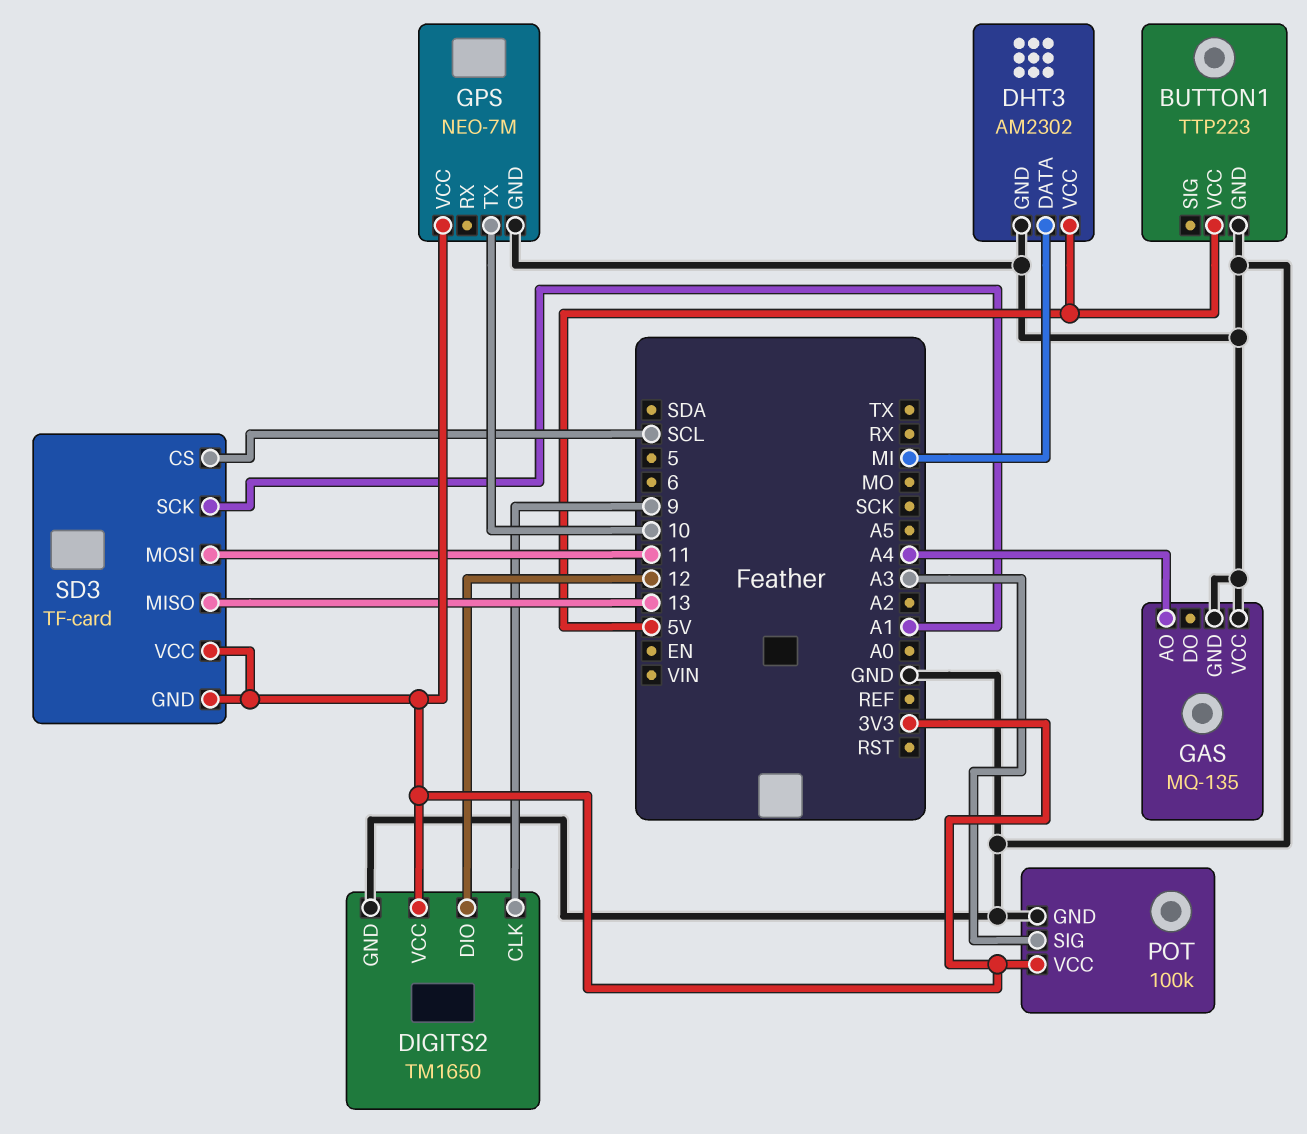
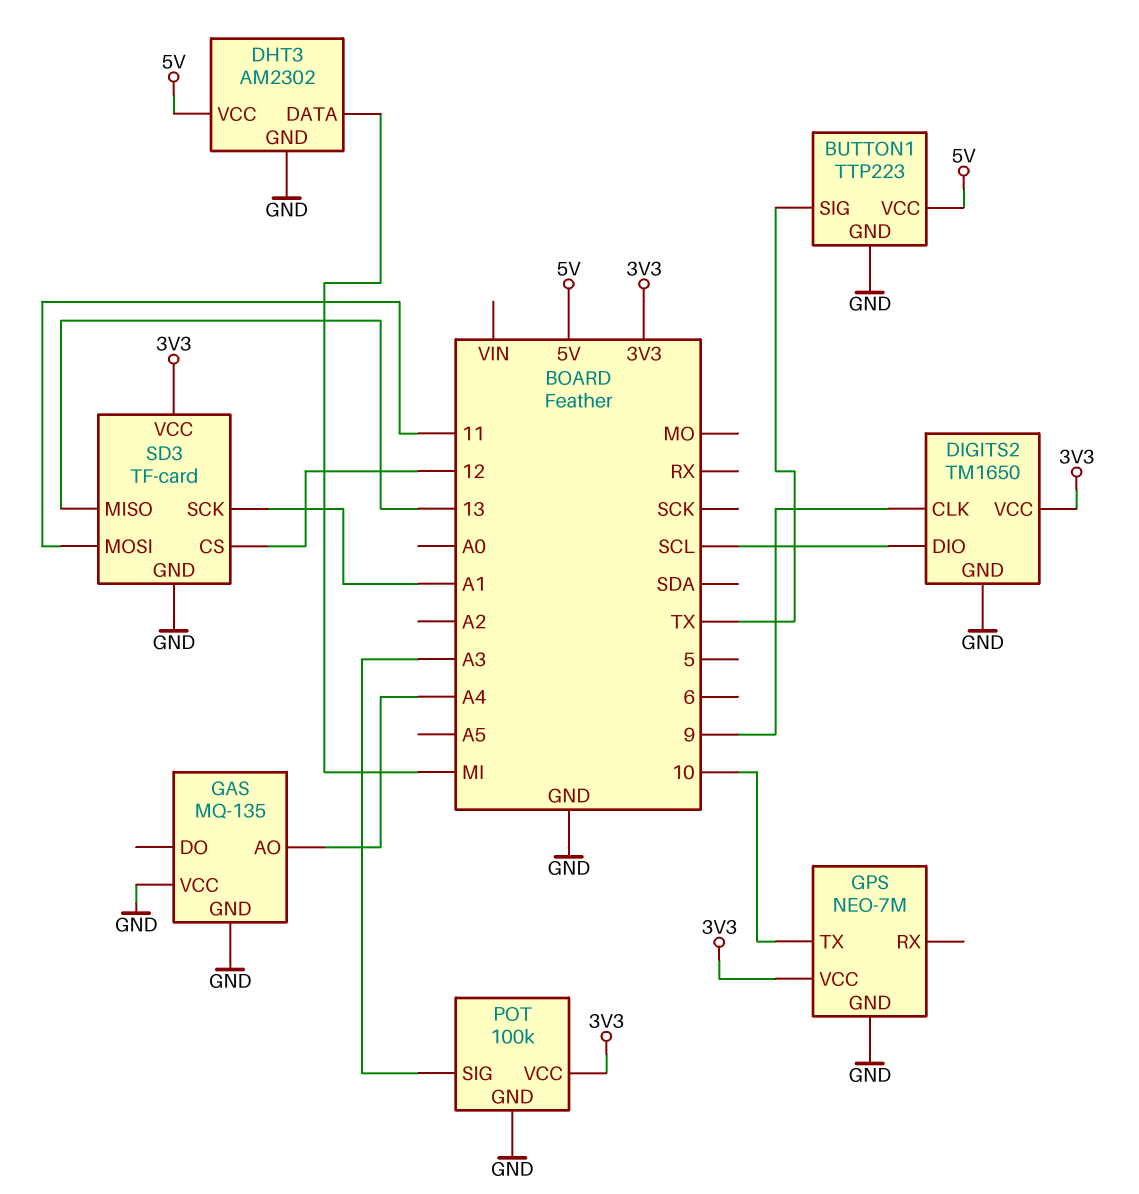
BUTTON1 pin SIG: none -> TX
DIGITS2 pin DIO: 12 -> SCL
SD3 pin CS: SCL -> 12
SD3 pin GND: 3V3 -> GND

